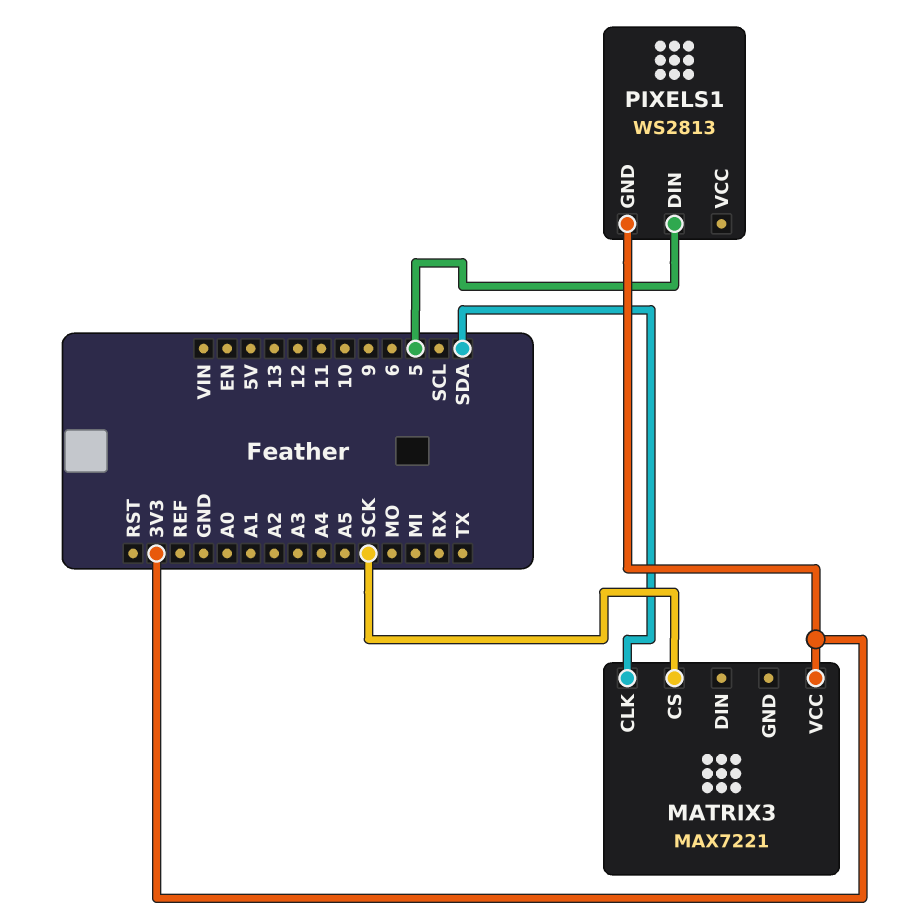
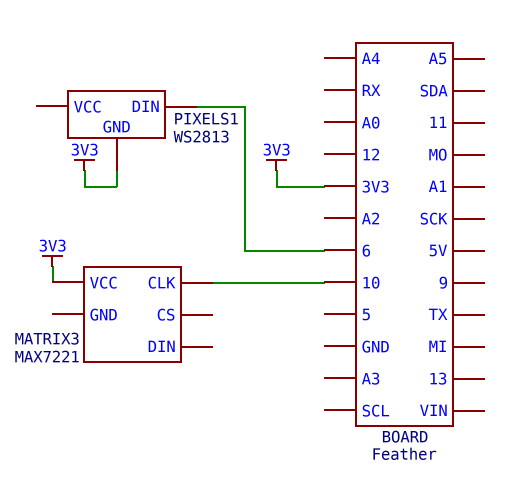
MATRIX3 pin CLK: SDA -> 10
MATRIX3 pin CS: SCK -> none
PIXELS1 pin DIN: 5 -> 6

